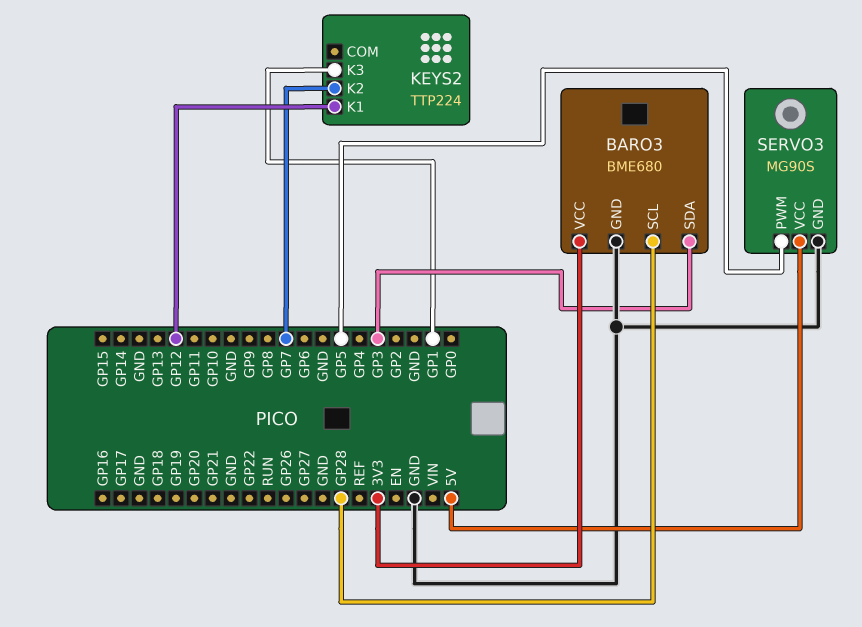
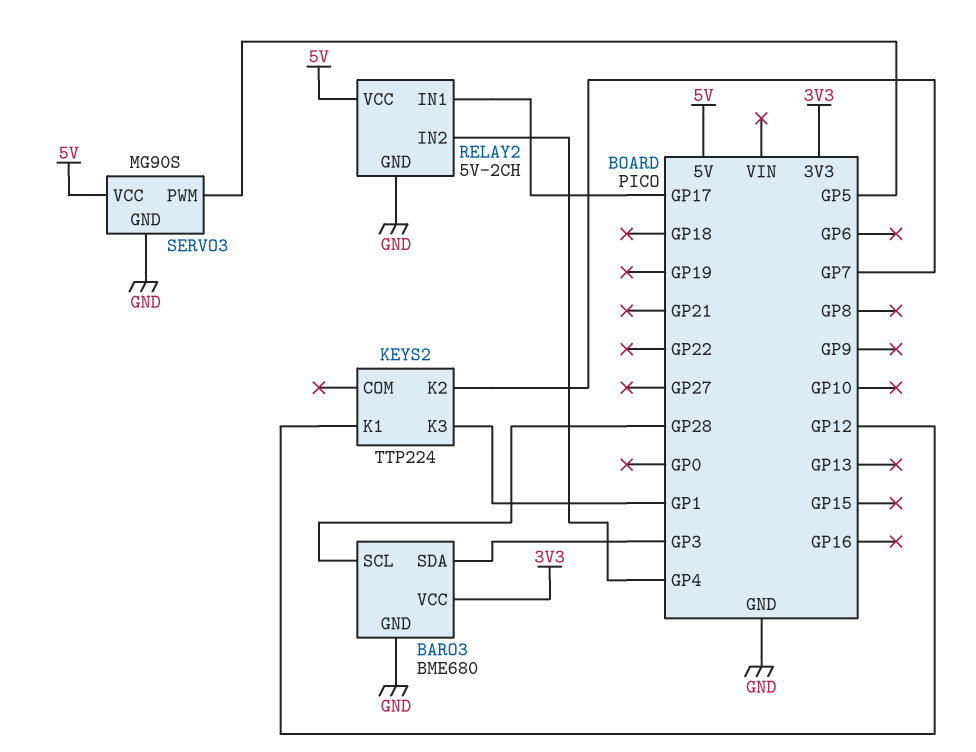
RELAY2: none -> 5V-2CH
RELAY2 pin GND: none -> GND
RELAY2 pin IN1: none -> GP17
RELAY2 pin IN2: none -> GP4
RELAY2 pin VCC: none -> 5V

